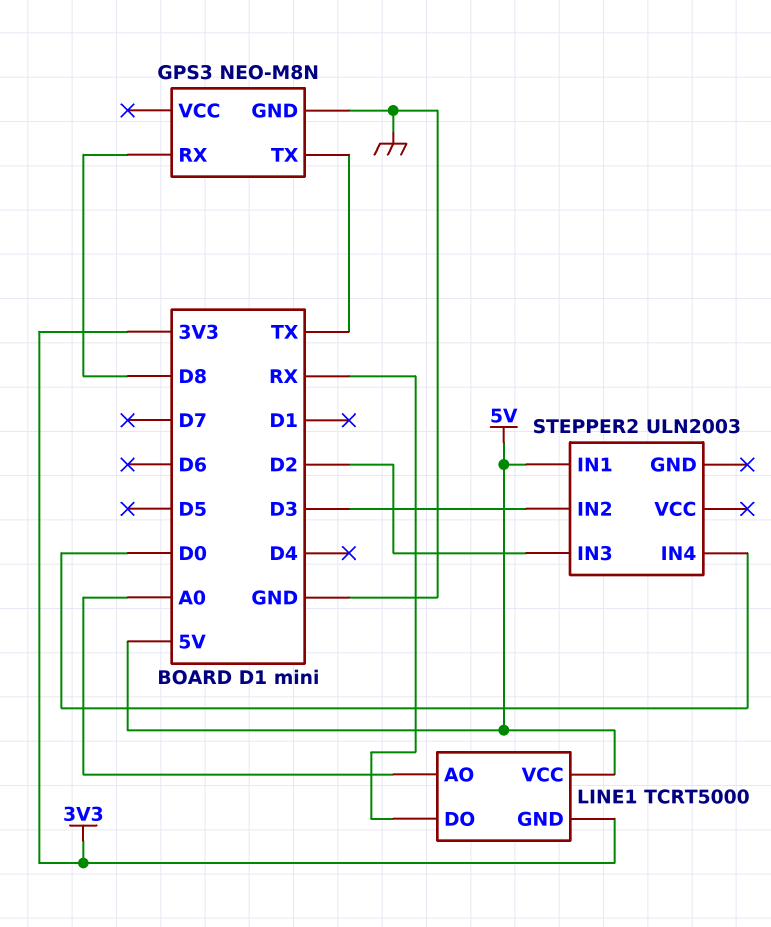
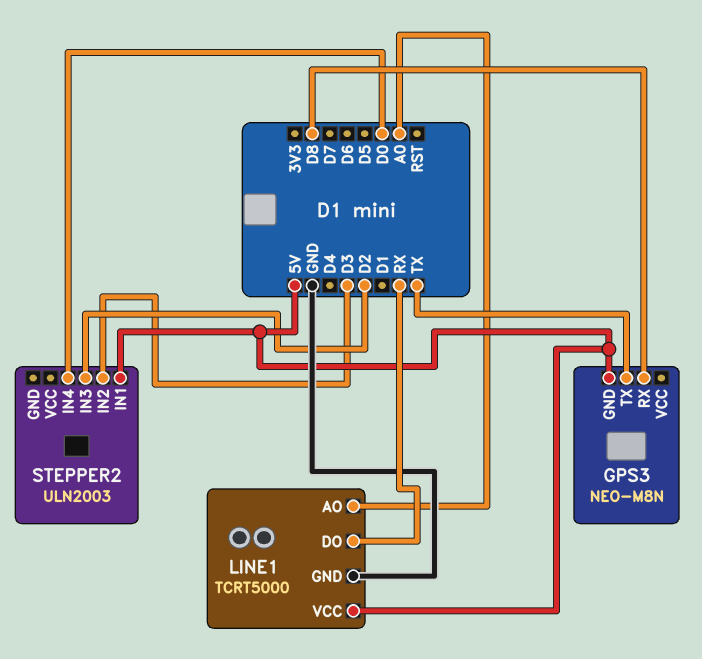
GPS3 pin GND: GND -> 5V
LINE1 pin GND: 3V3 -> GND

